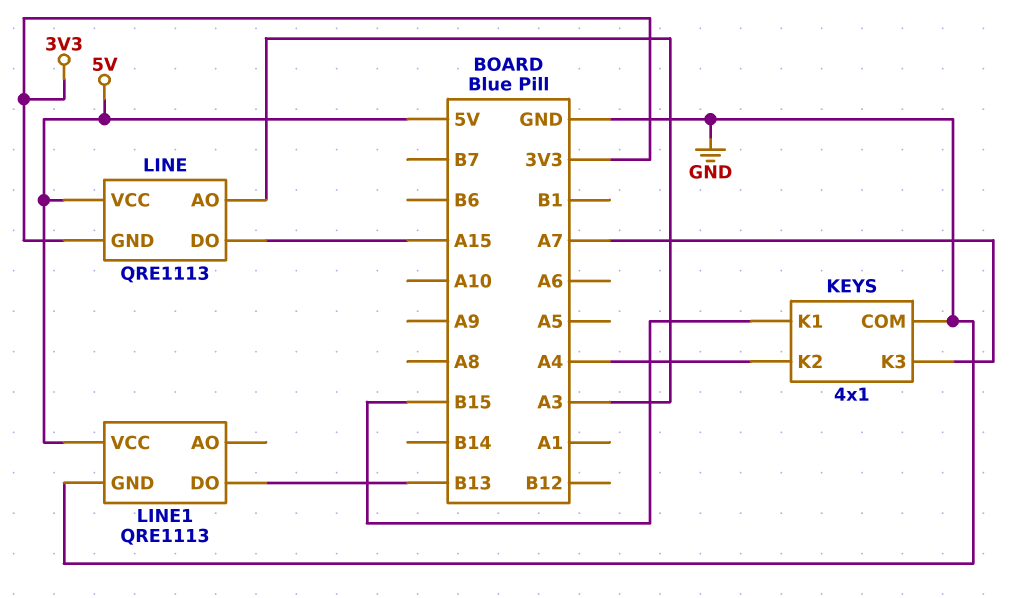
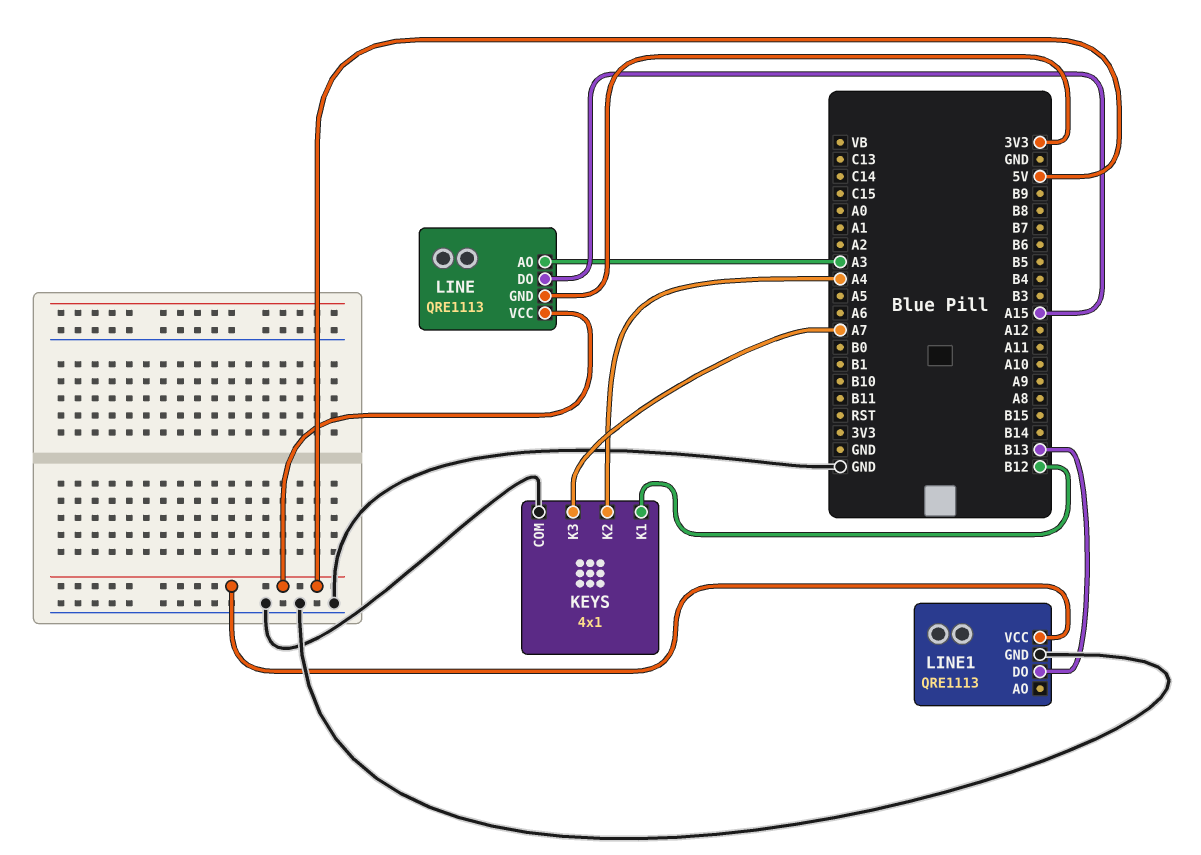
KEYS pin K1: B15 -> B12

